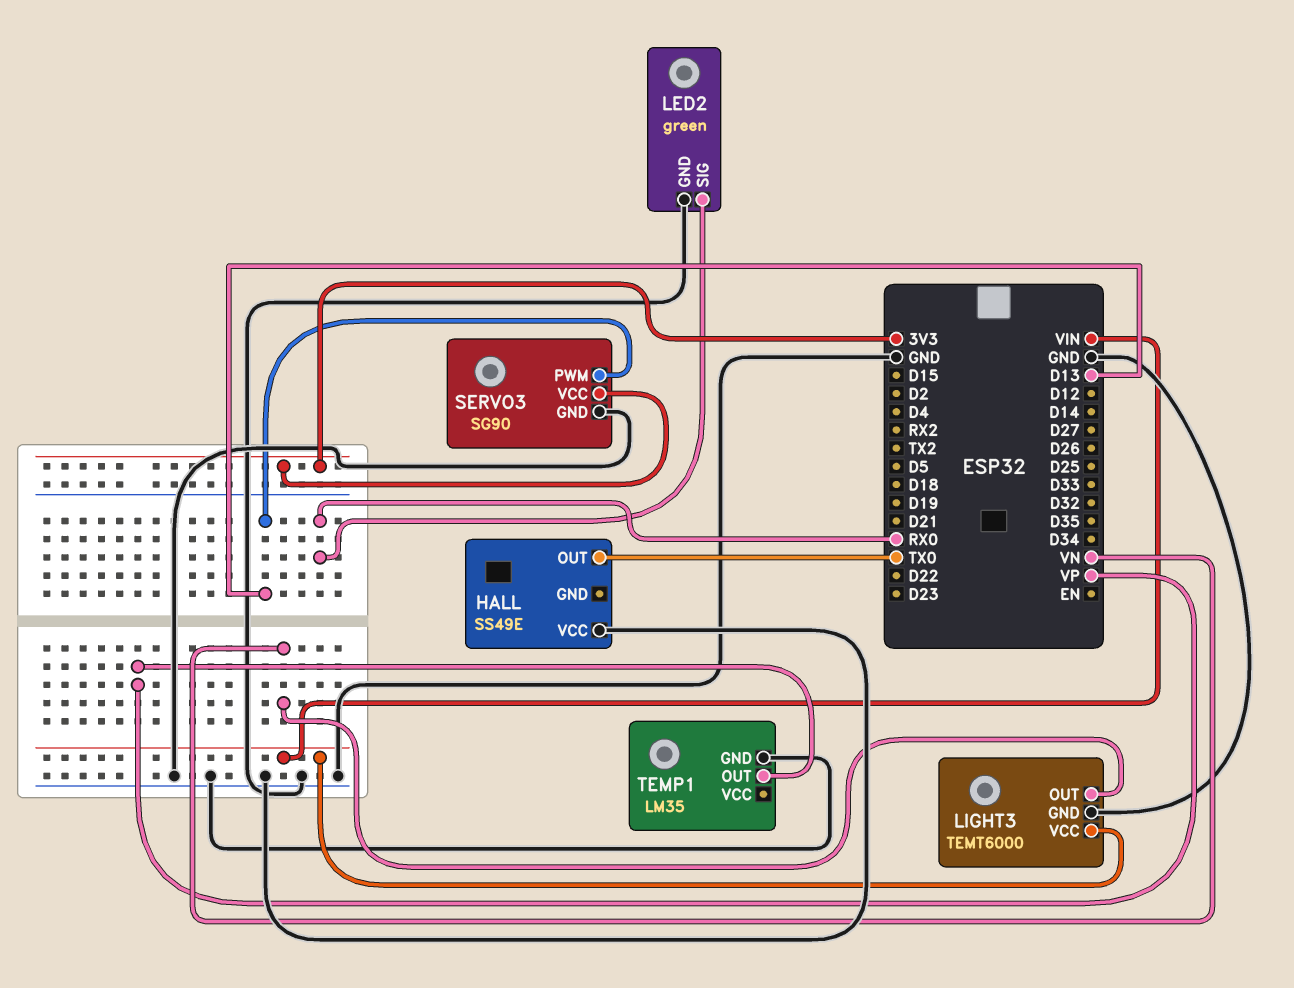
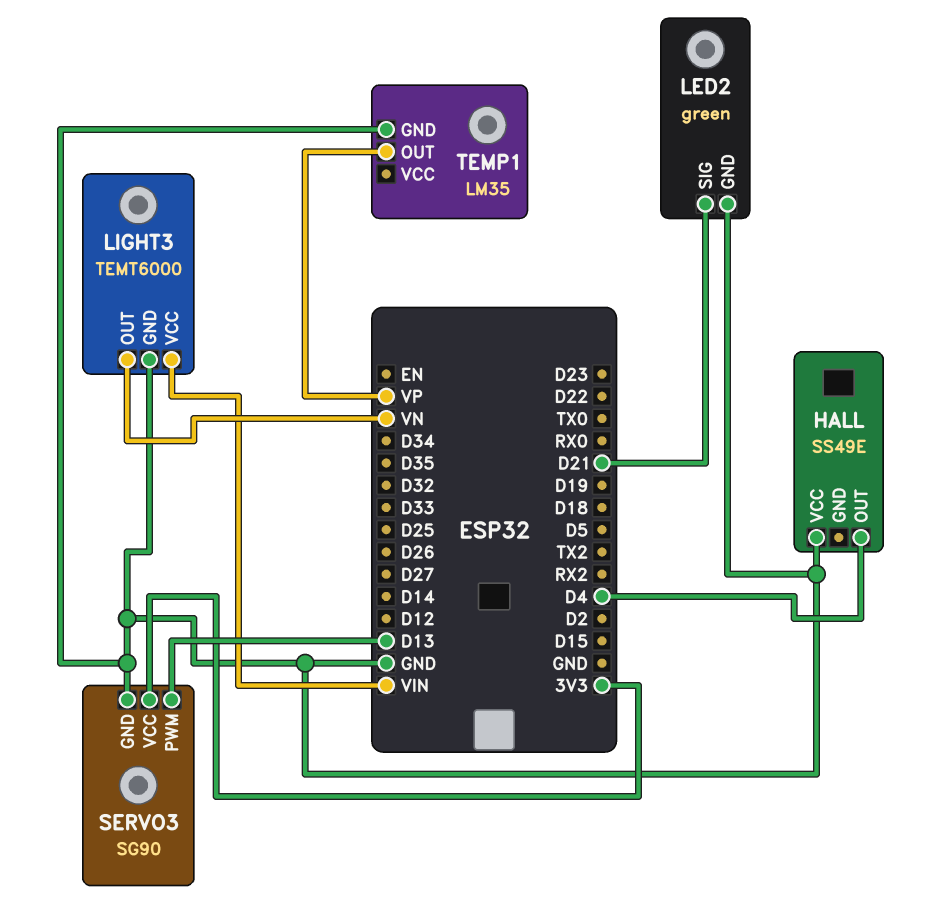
HALL pin OUT: TX0 -> D4
LED2 pin SIG: RX0 -> D21

